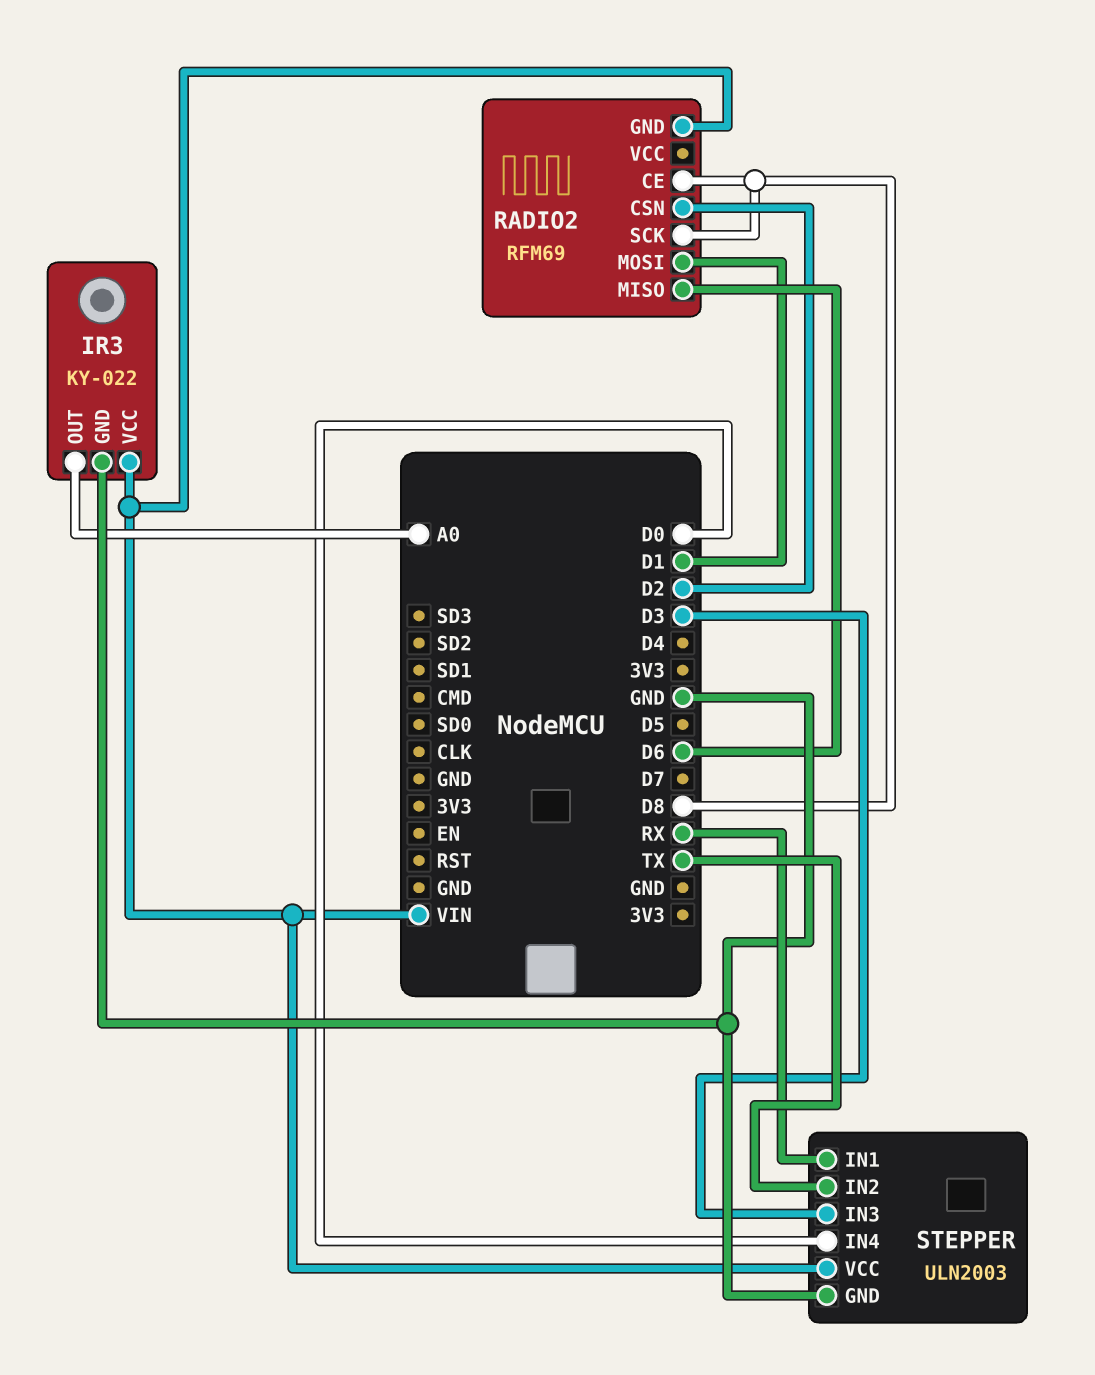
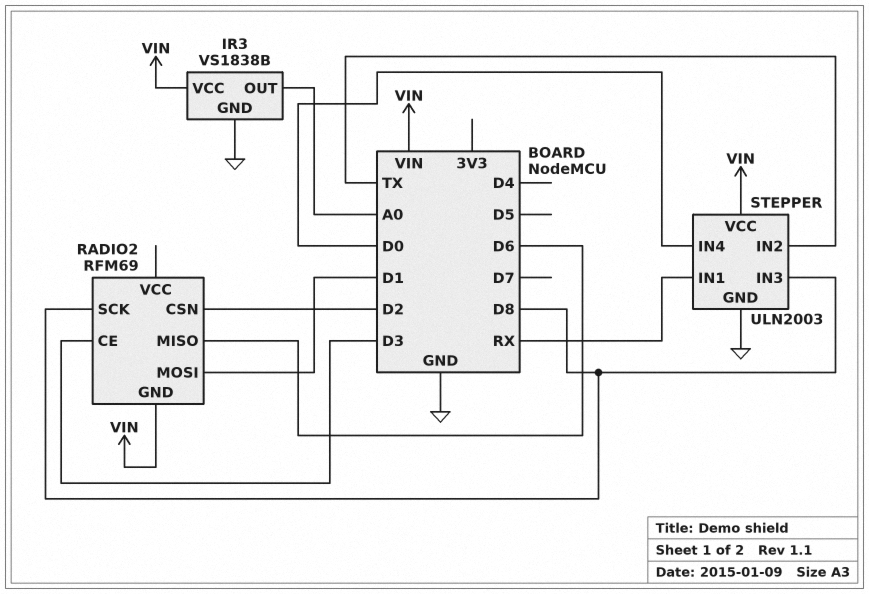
IR3: KY-022 -> VS1838B
RADIO2 pin CE: D8 -> D3
STEPPER pin IN3: D3 -> D8

